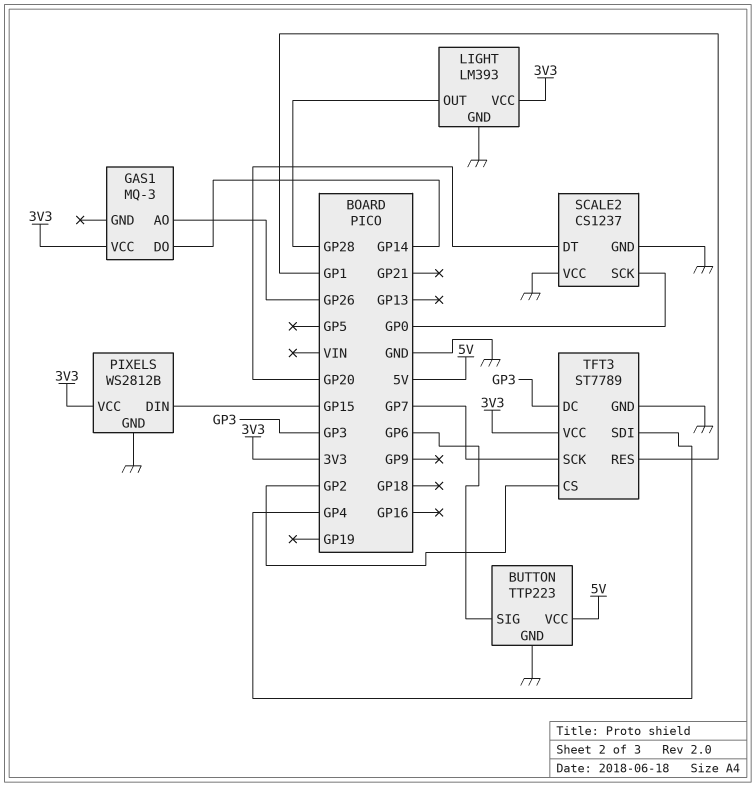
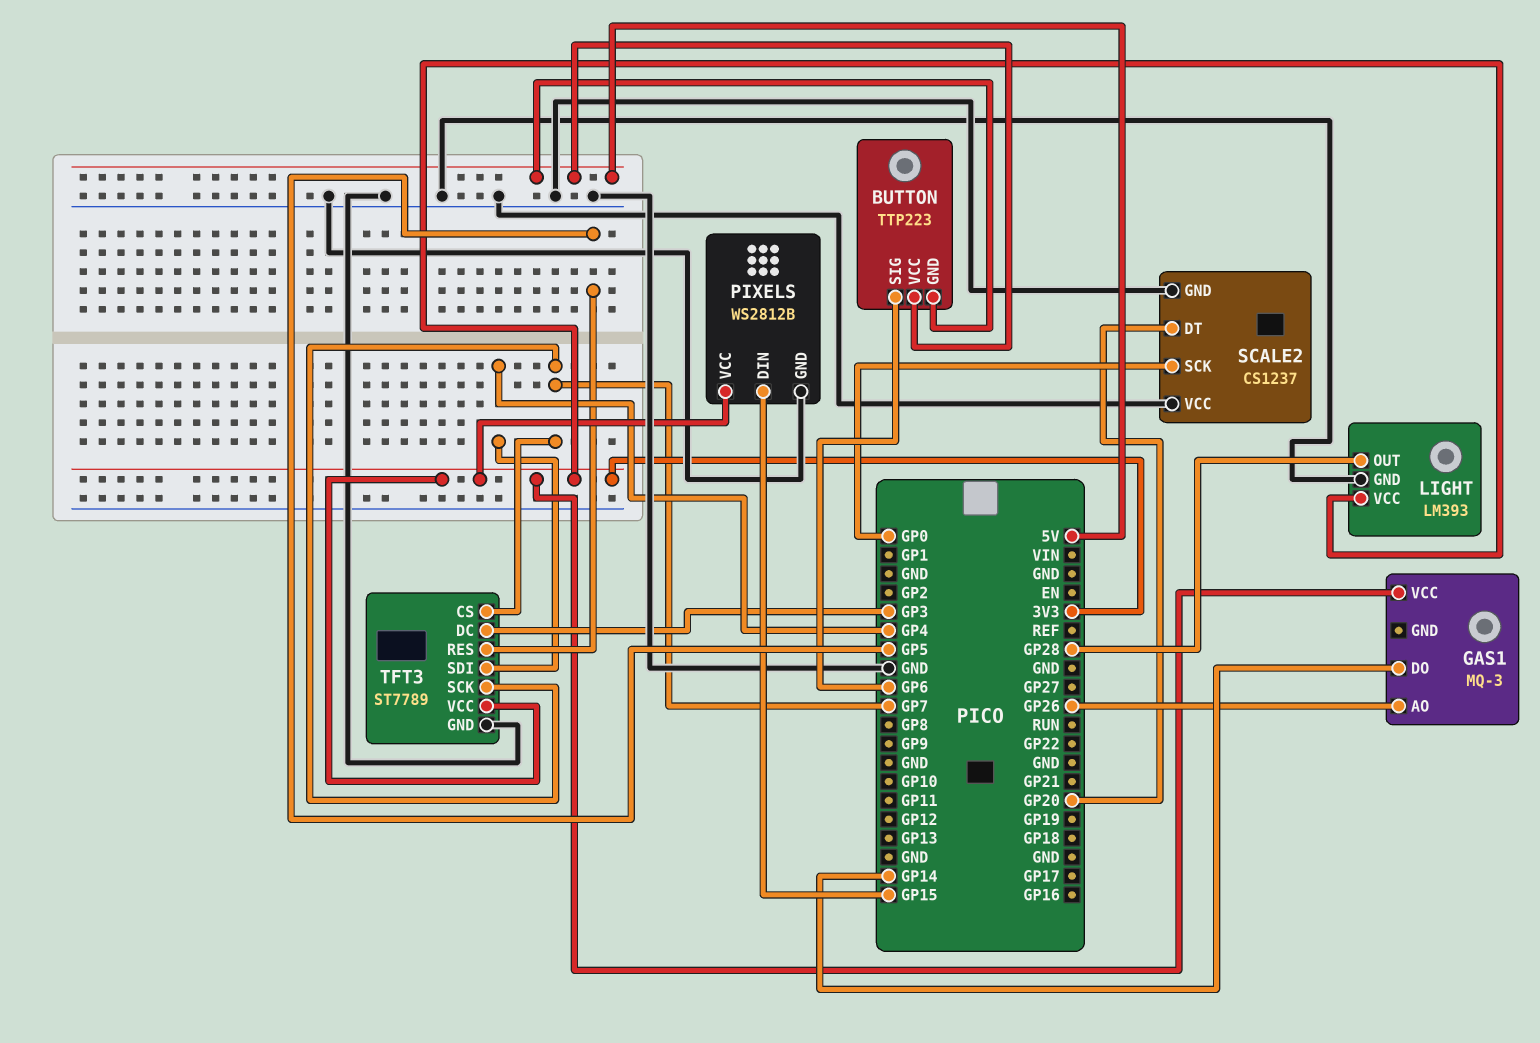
BUTTON pin GND: GND -> 5V
TFT3 pin CS: GP2 -> GP7
TFT3 pin RES: GP1 -> GP5

